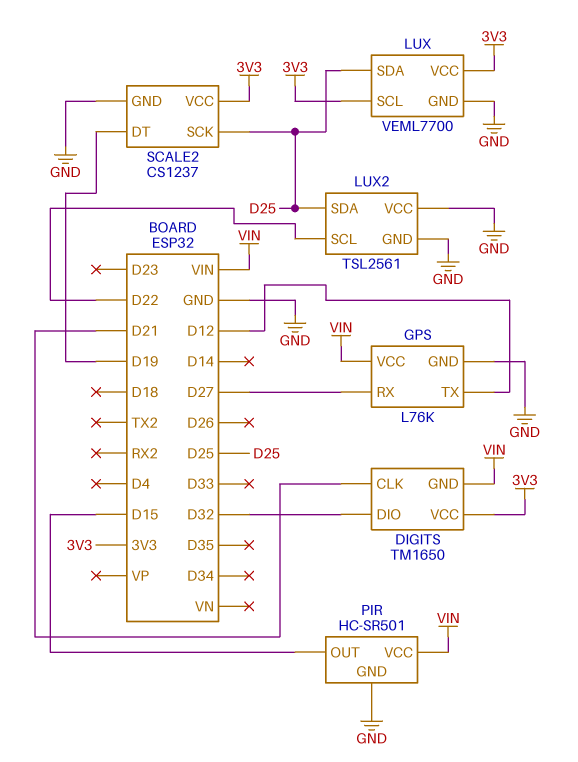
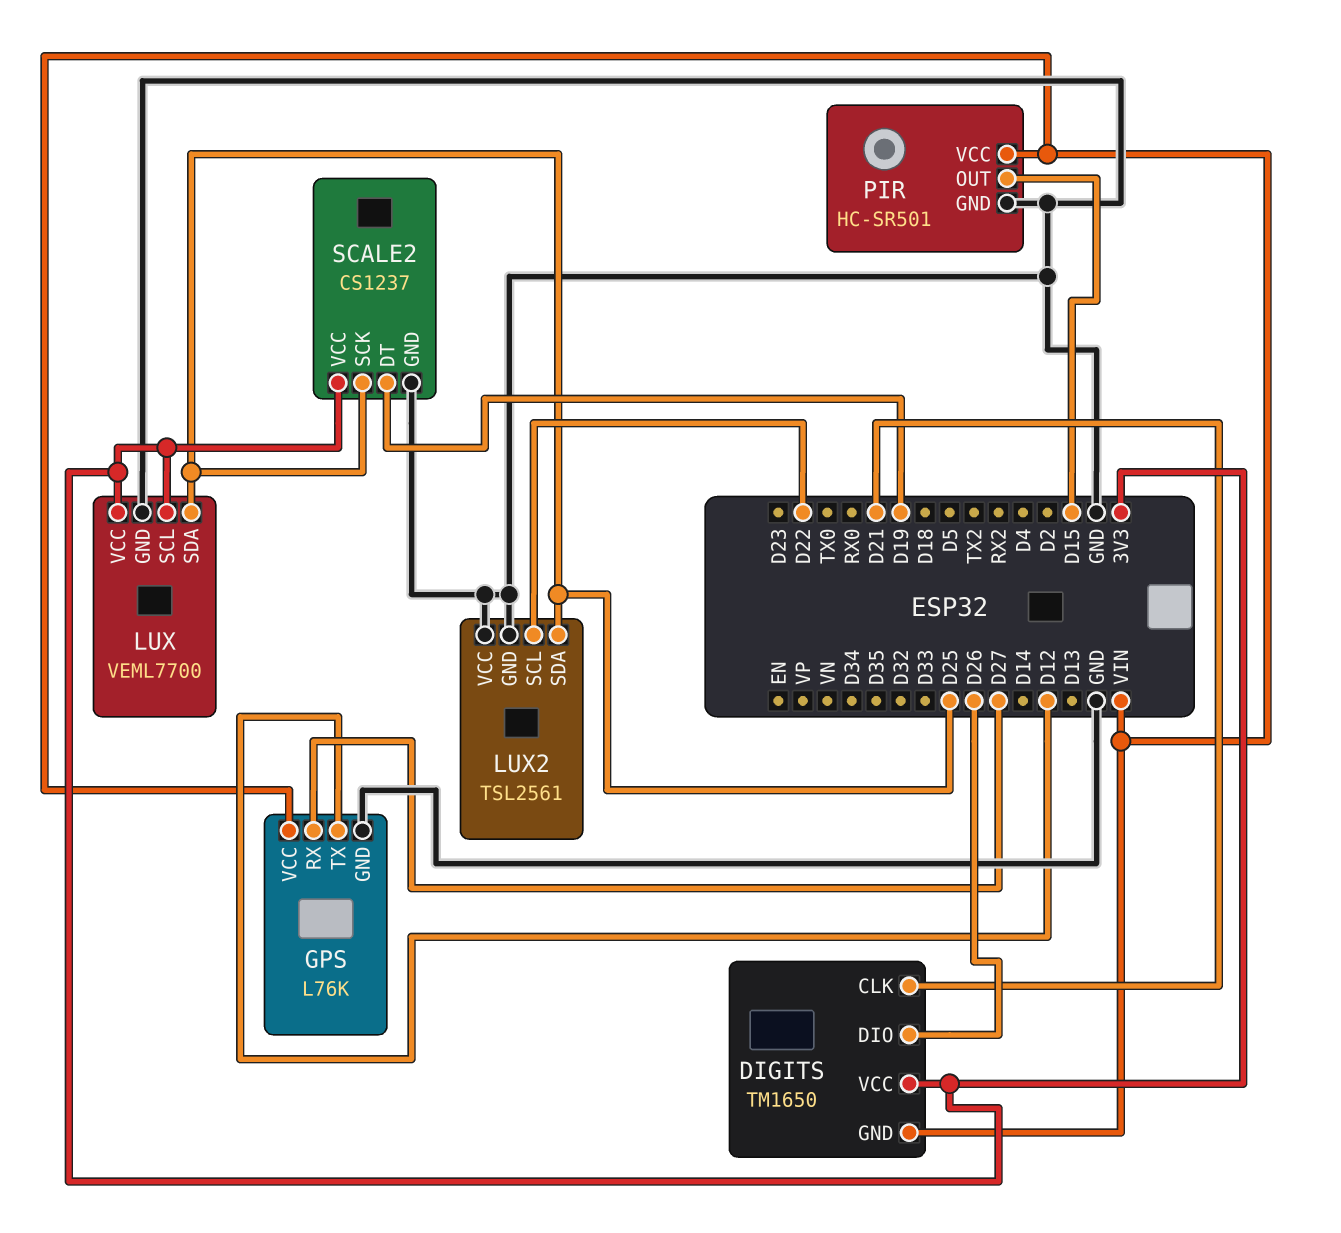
DIGITS pin DIO: D32 -> D26

